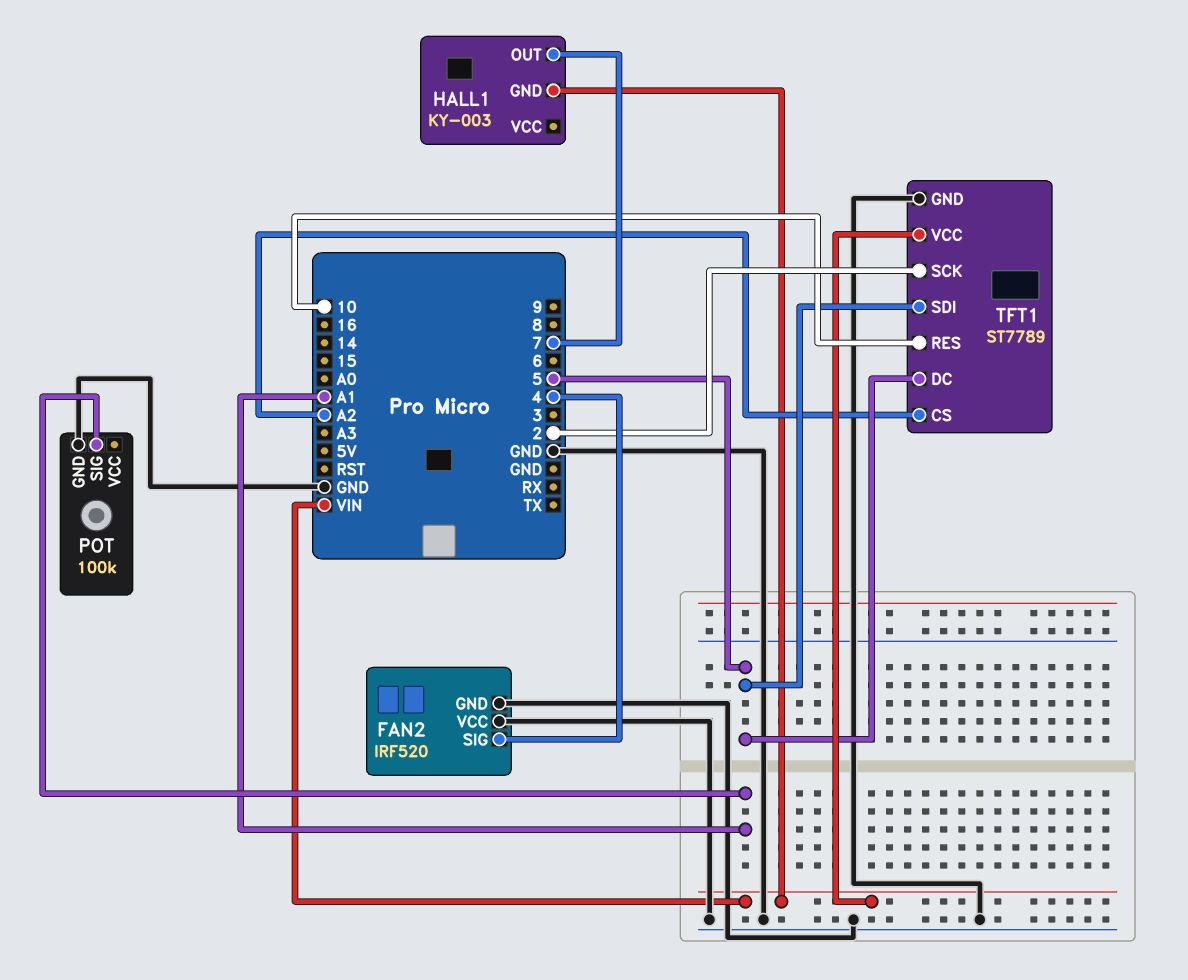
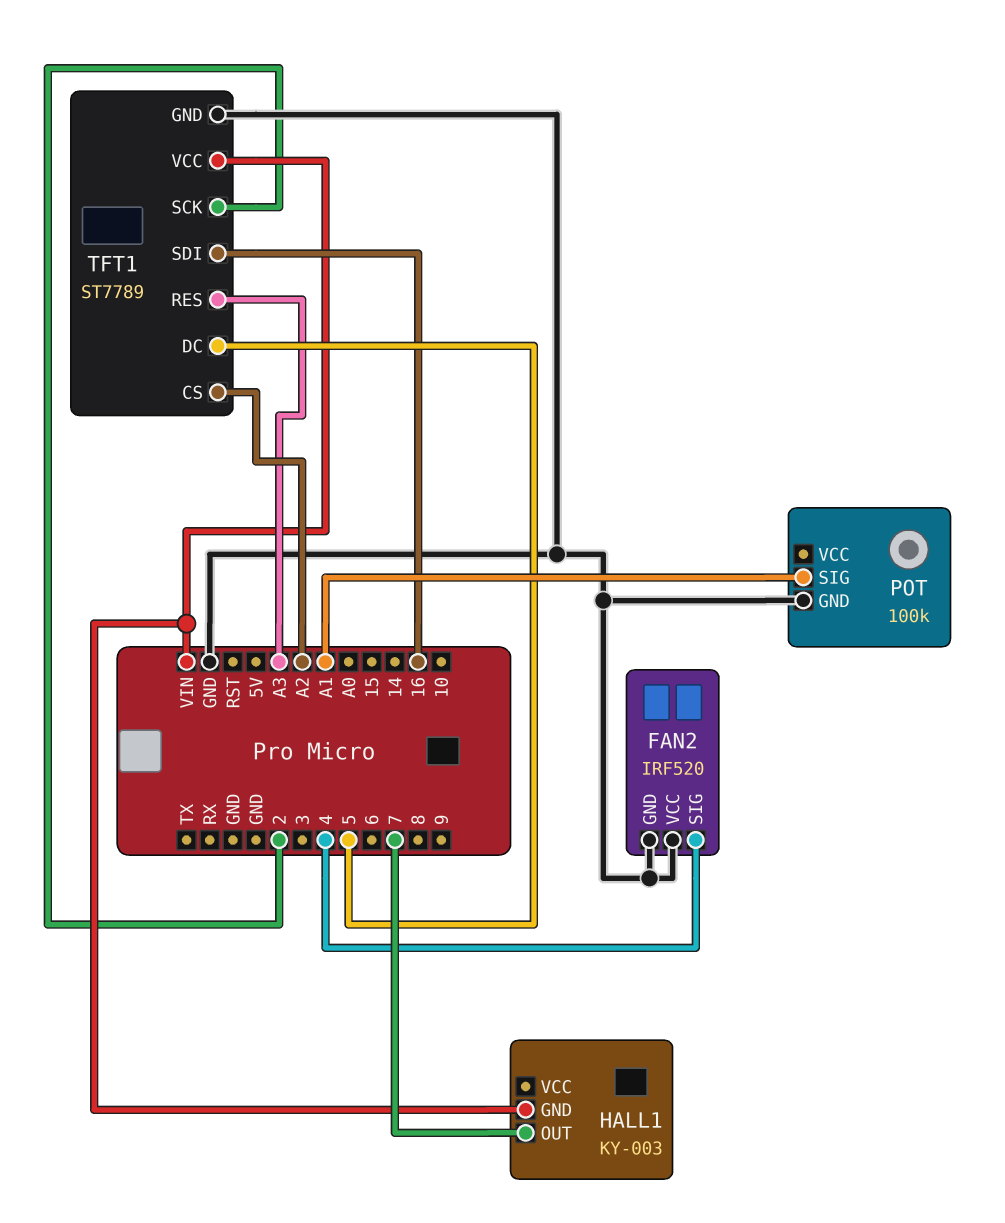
TFT1 pin RES: 10 -> A3
TFT1 pin SDI: 5 -> 16

